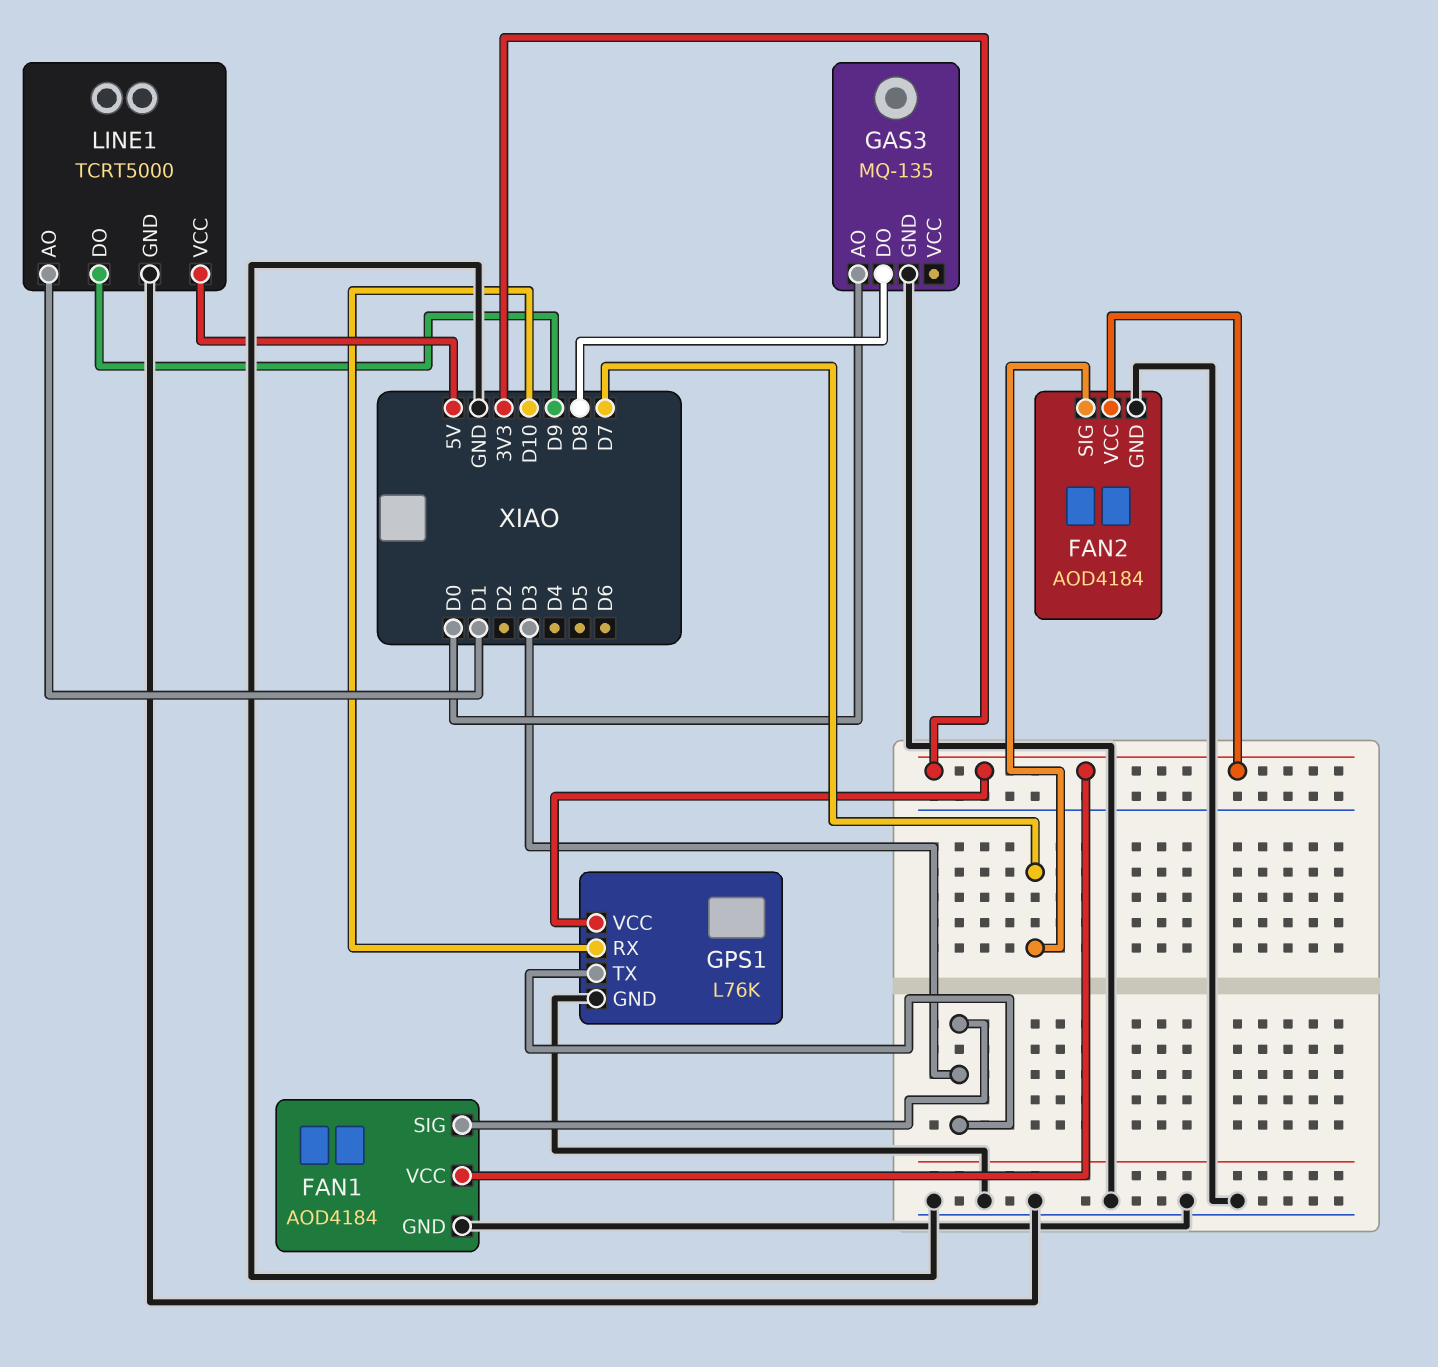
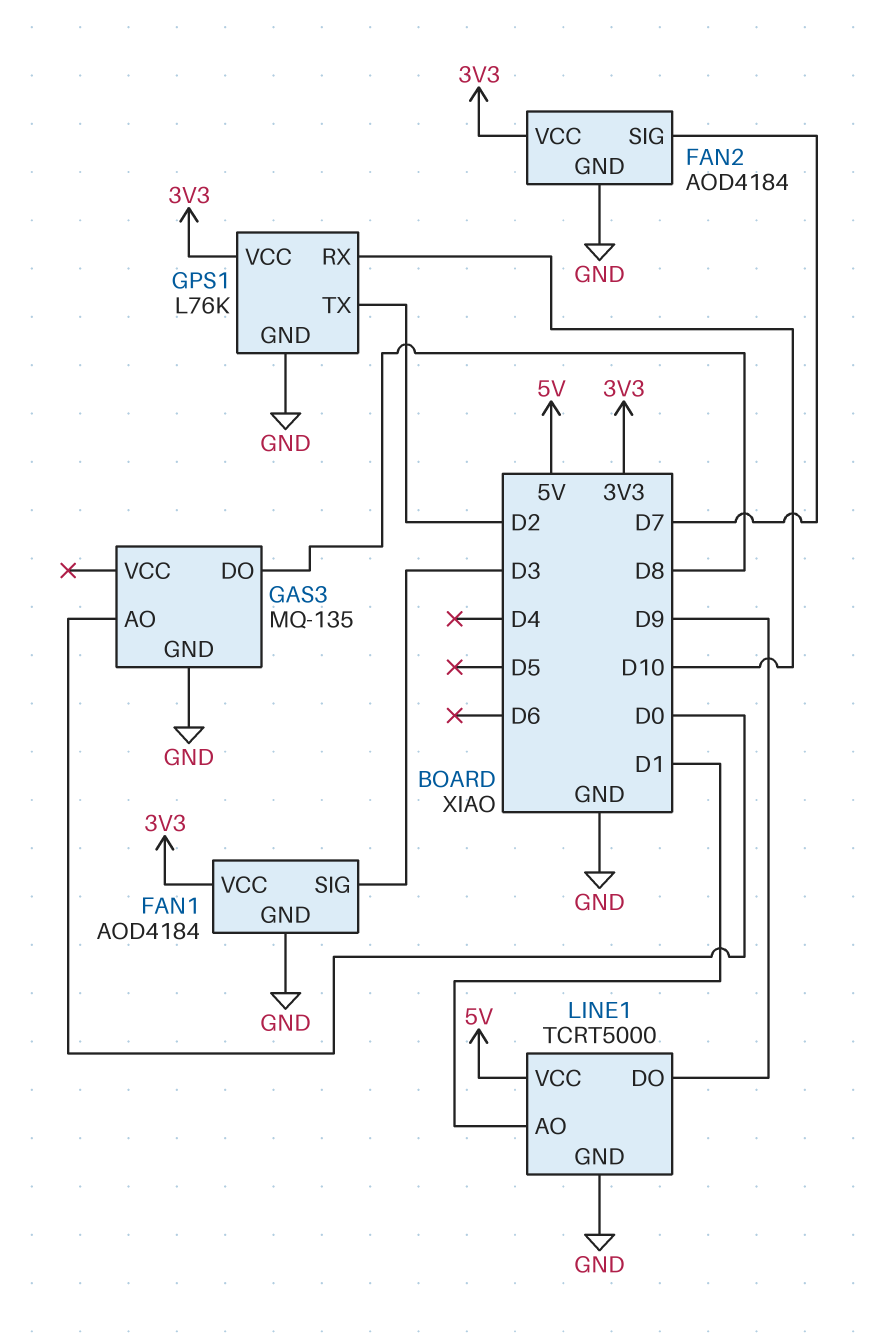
GPS1 pin TX: D3 -> D2

